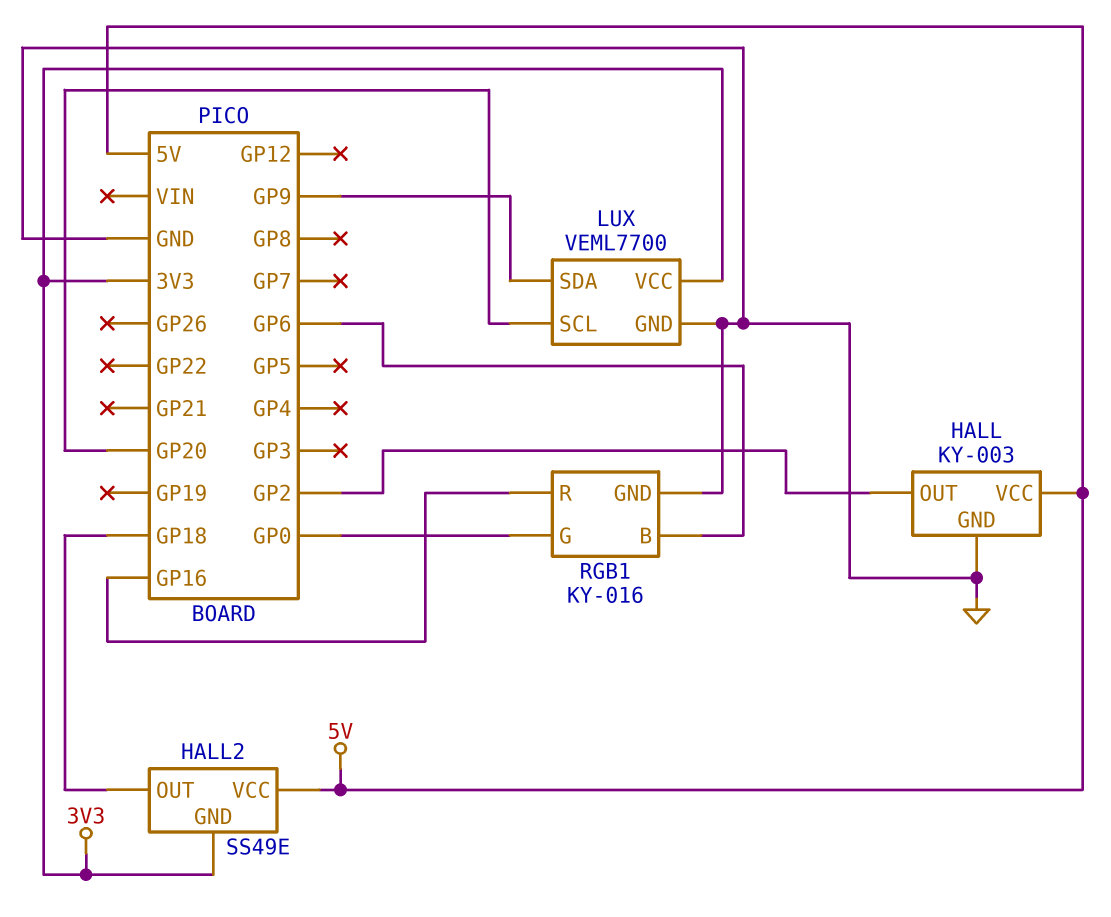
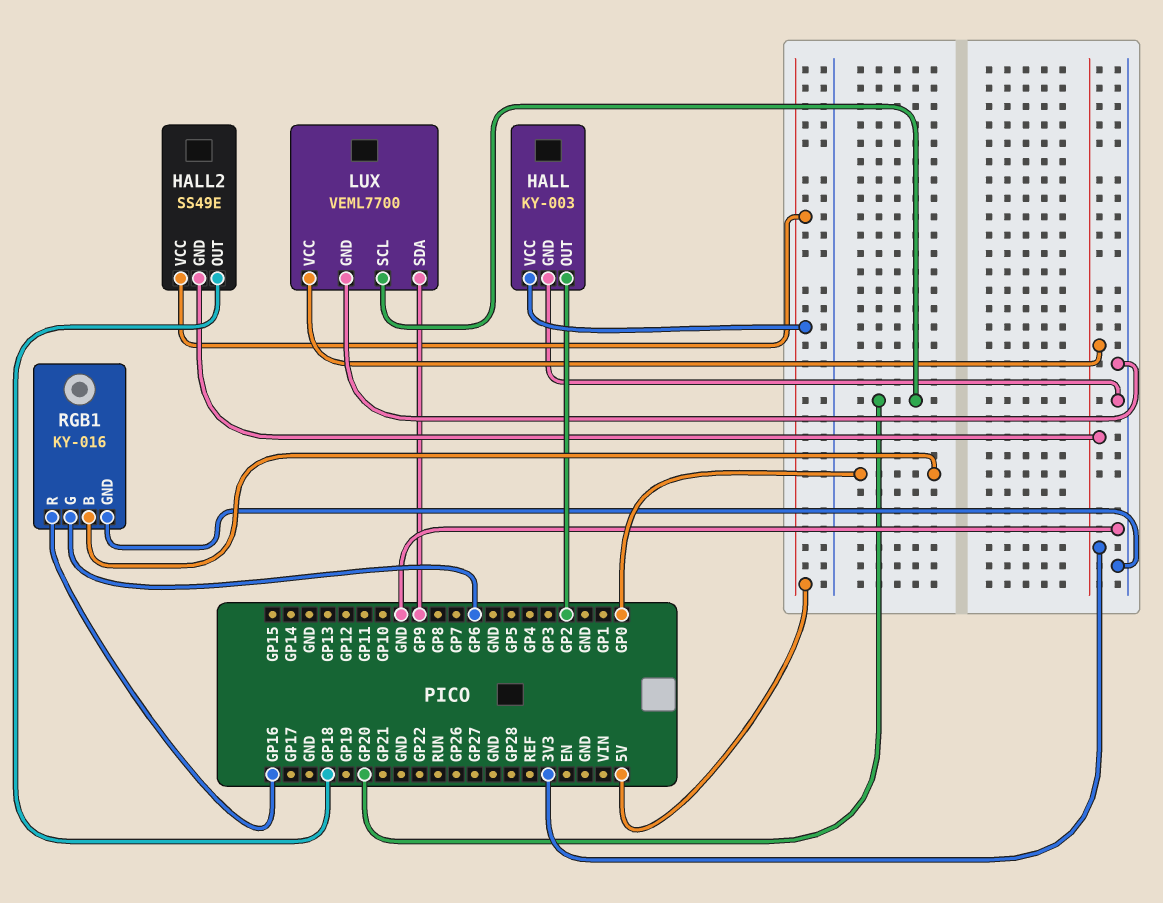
RGB1 pin B: GP6 -> GP0
RGB1 pin G: GP0 -> GP6

